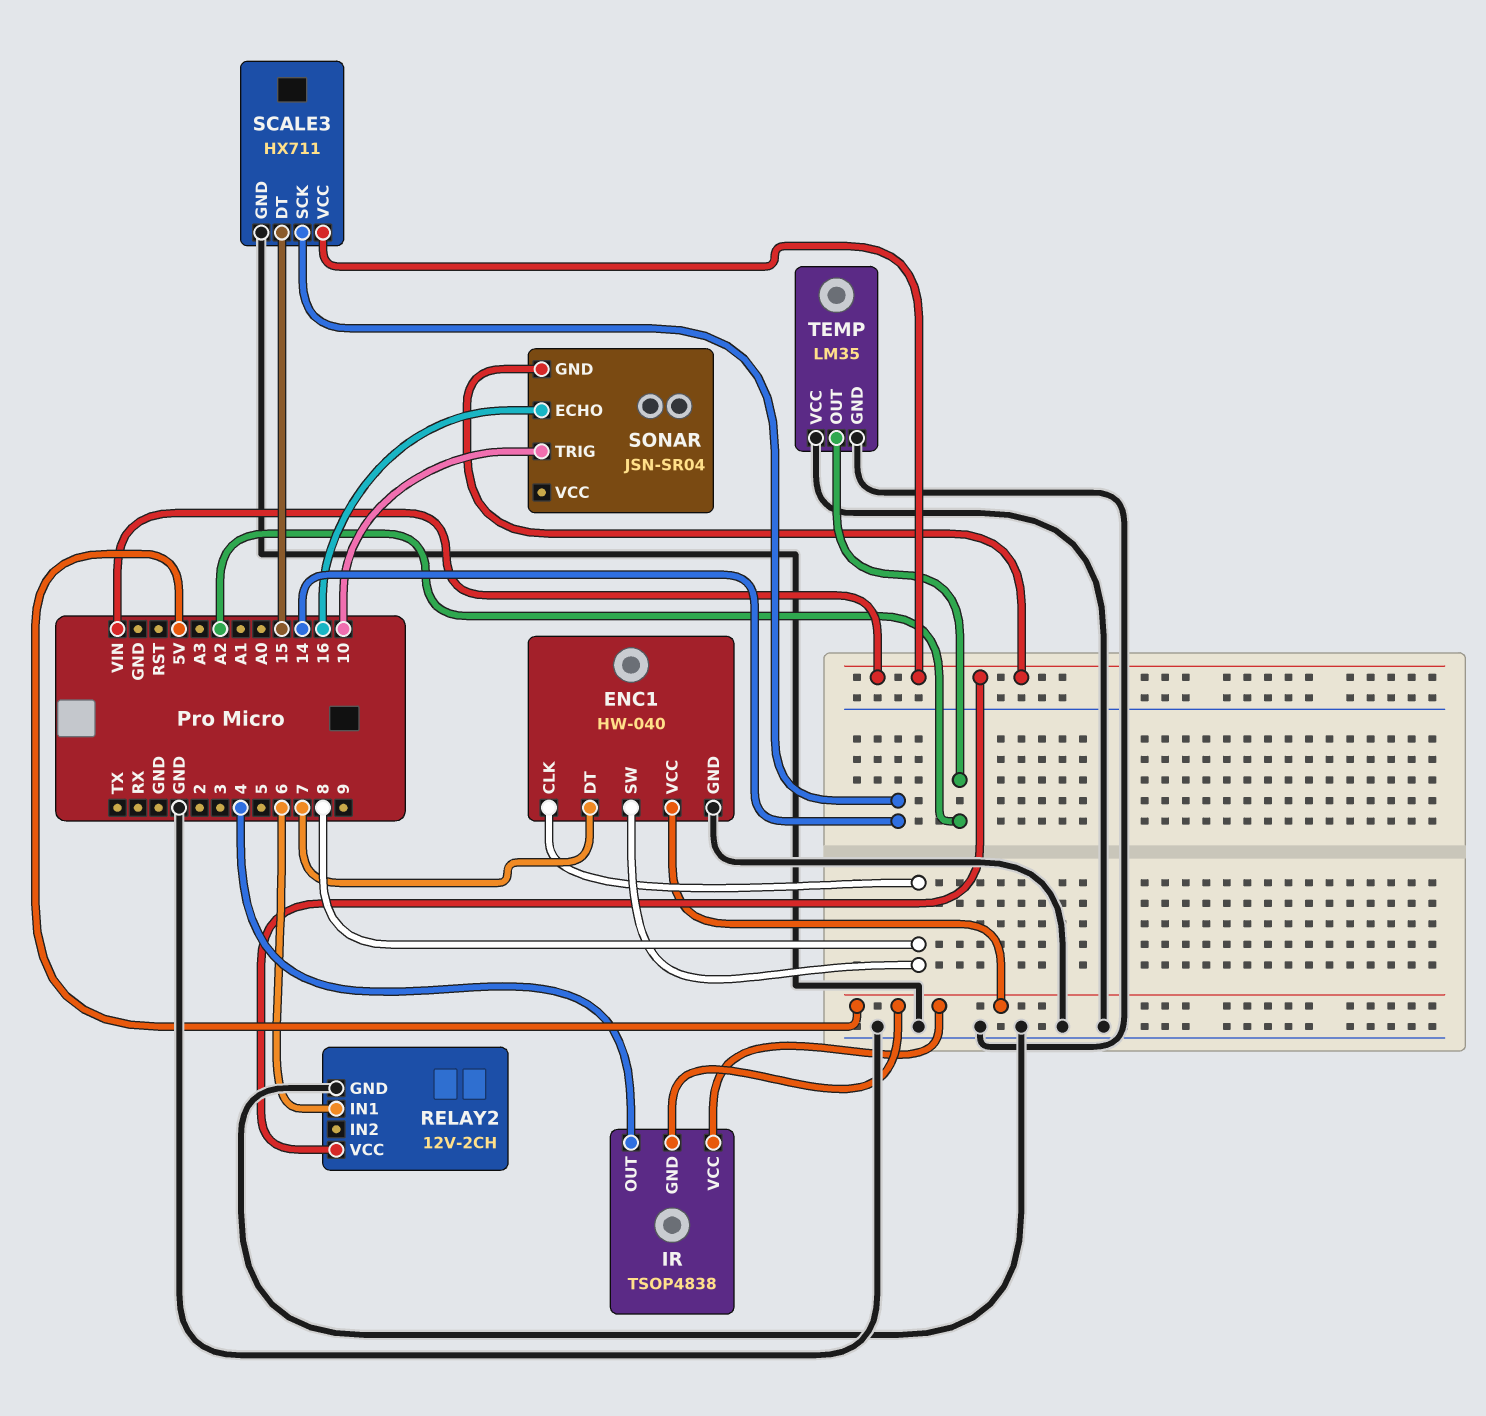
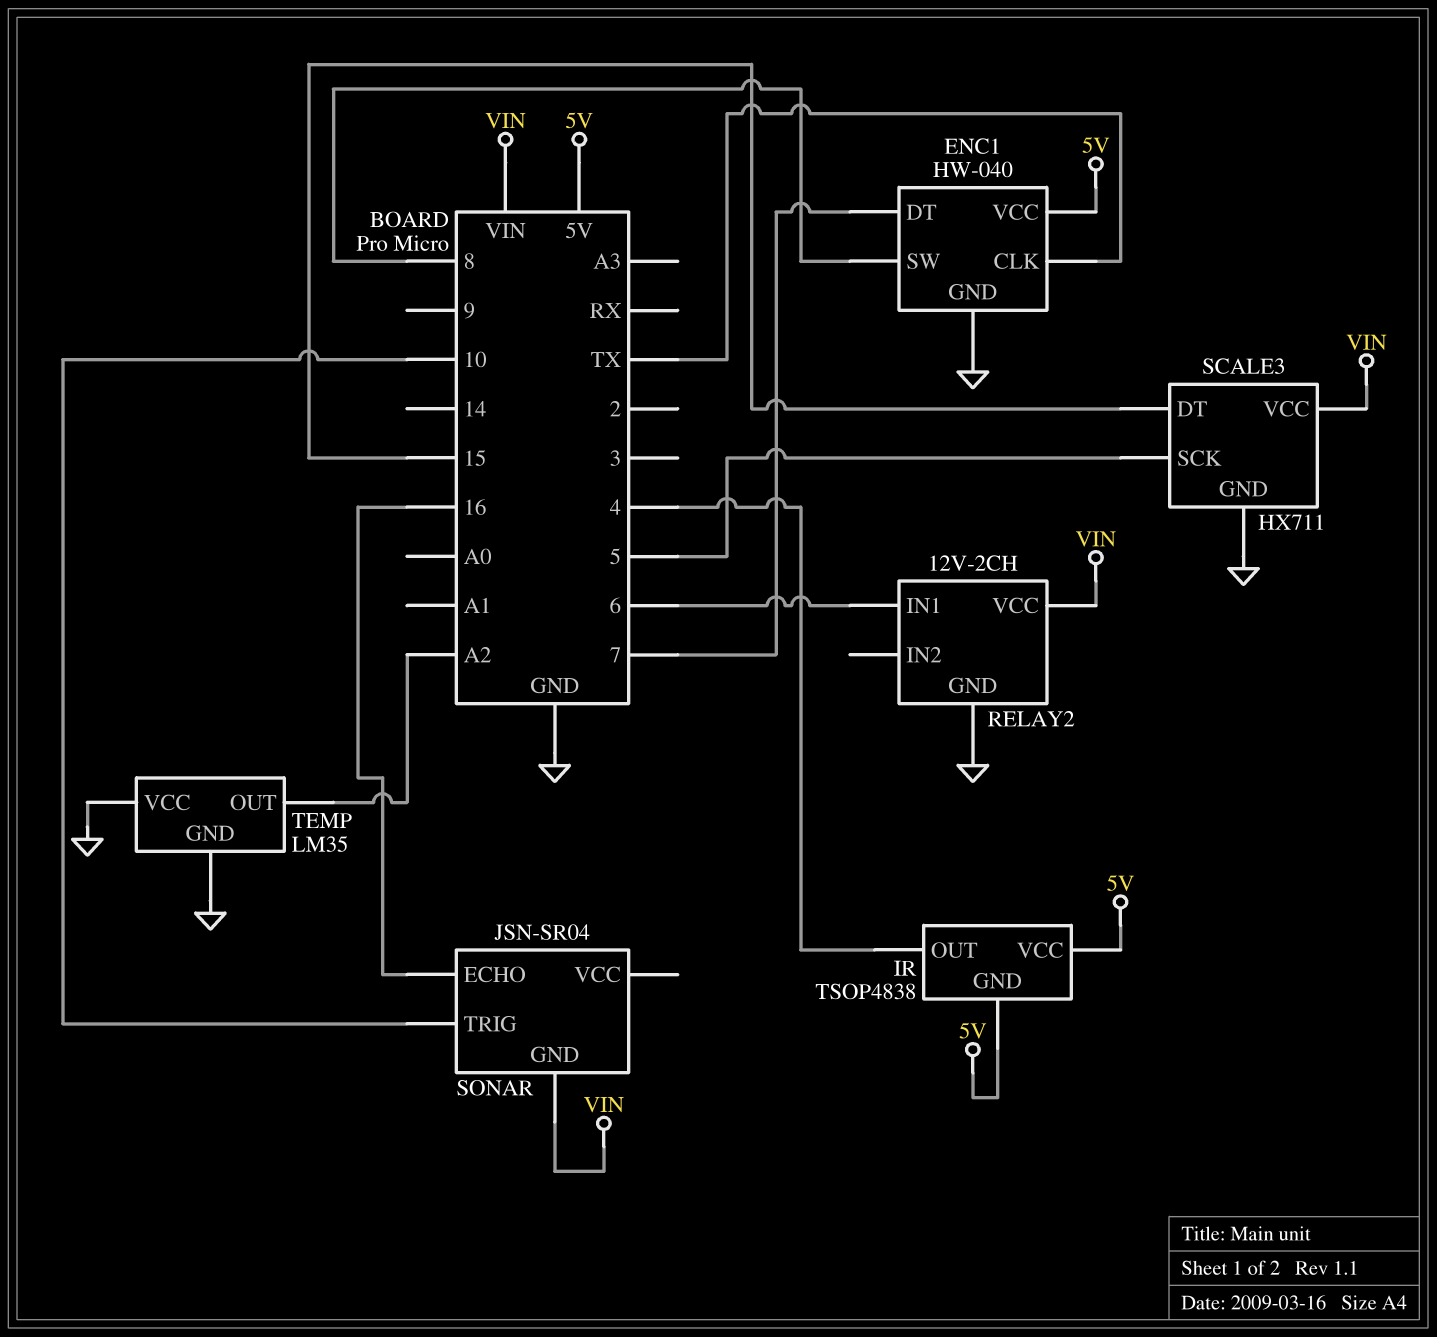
ENC1 pin CLK: 8 -> TX
SCALE3 pin SCK: 14 -> 5

